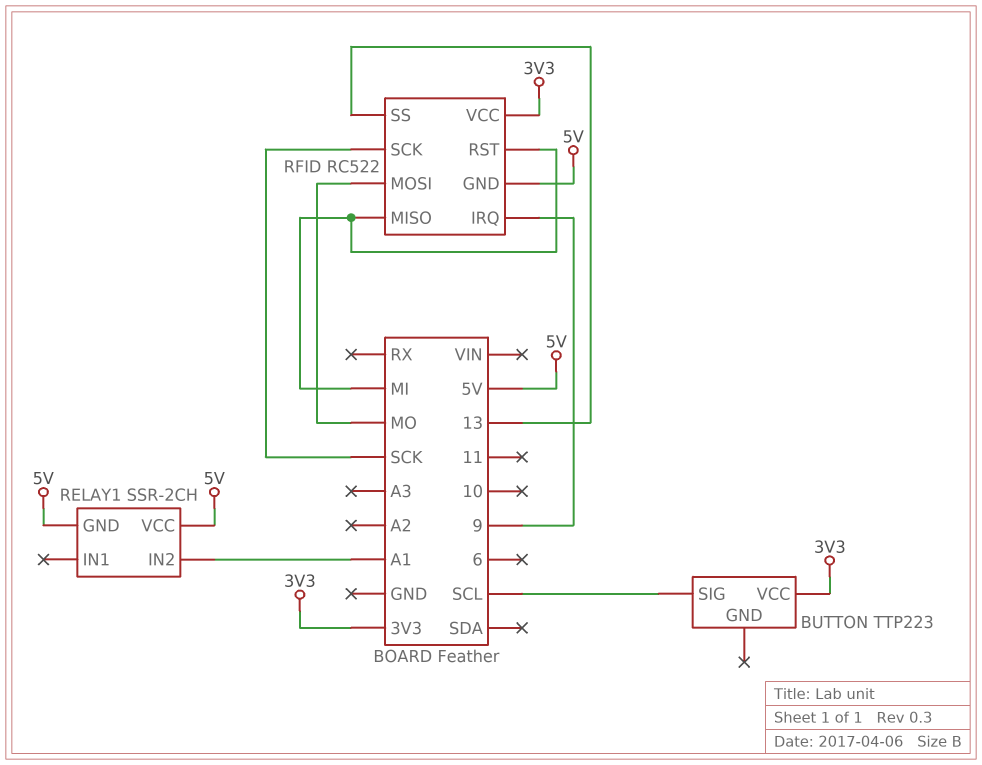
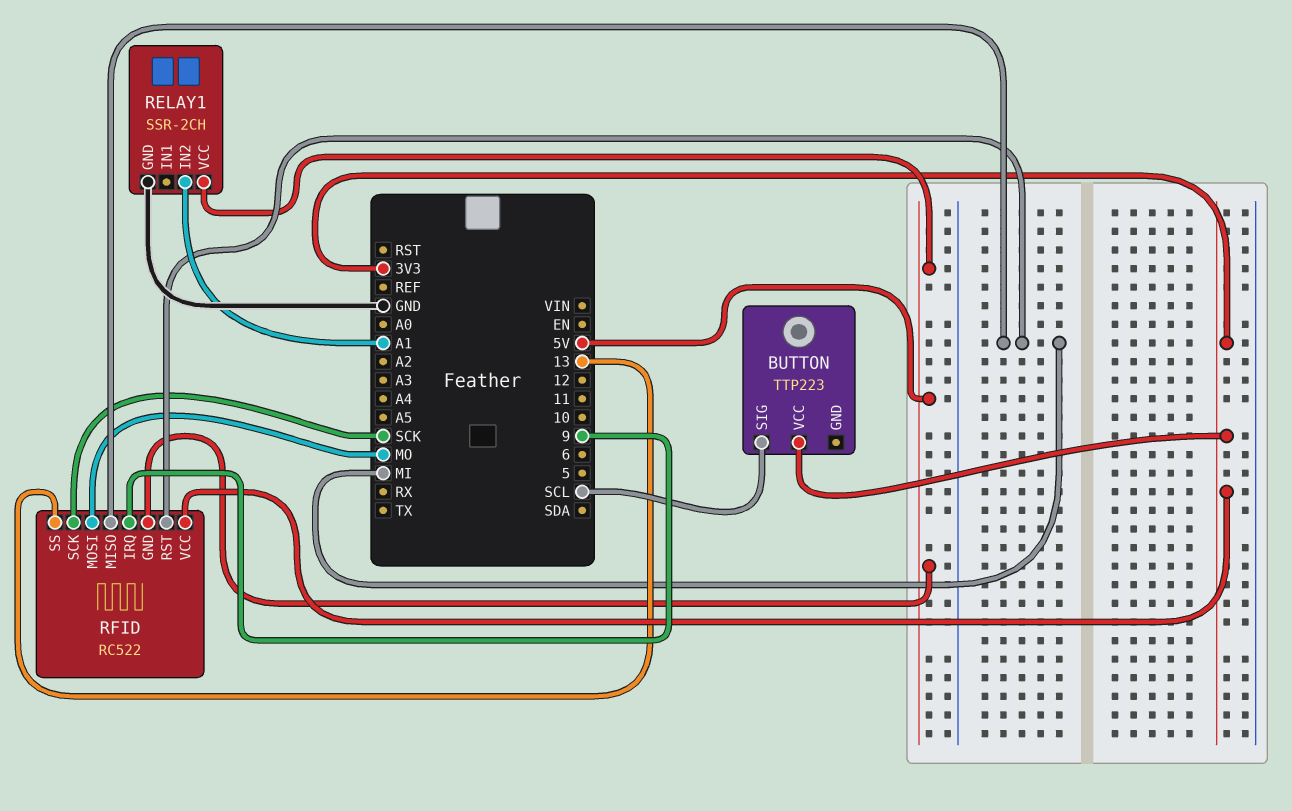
RELAY1 pin GND: 5V -> GND

